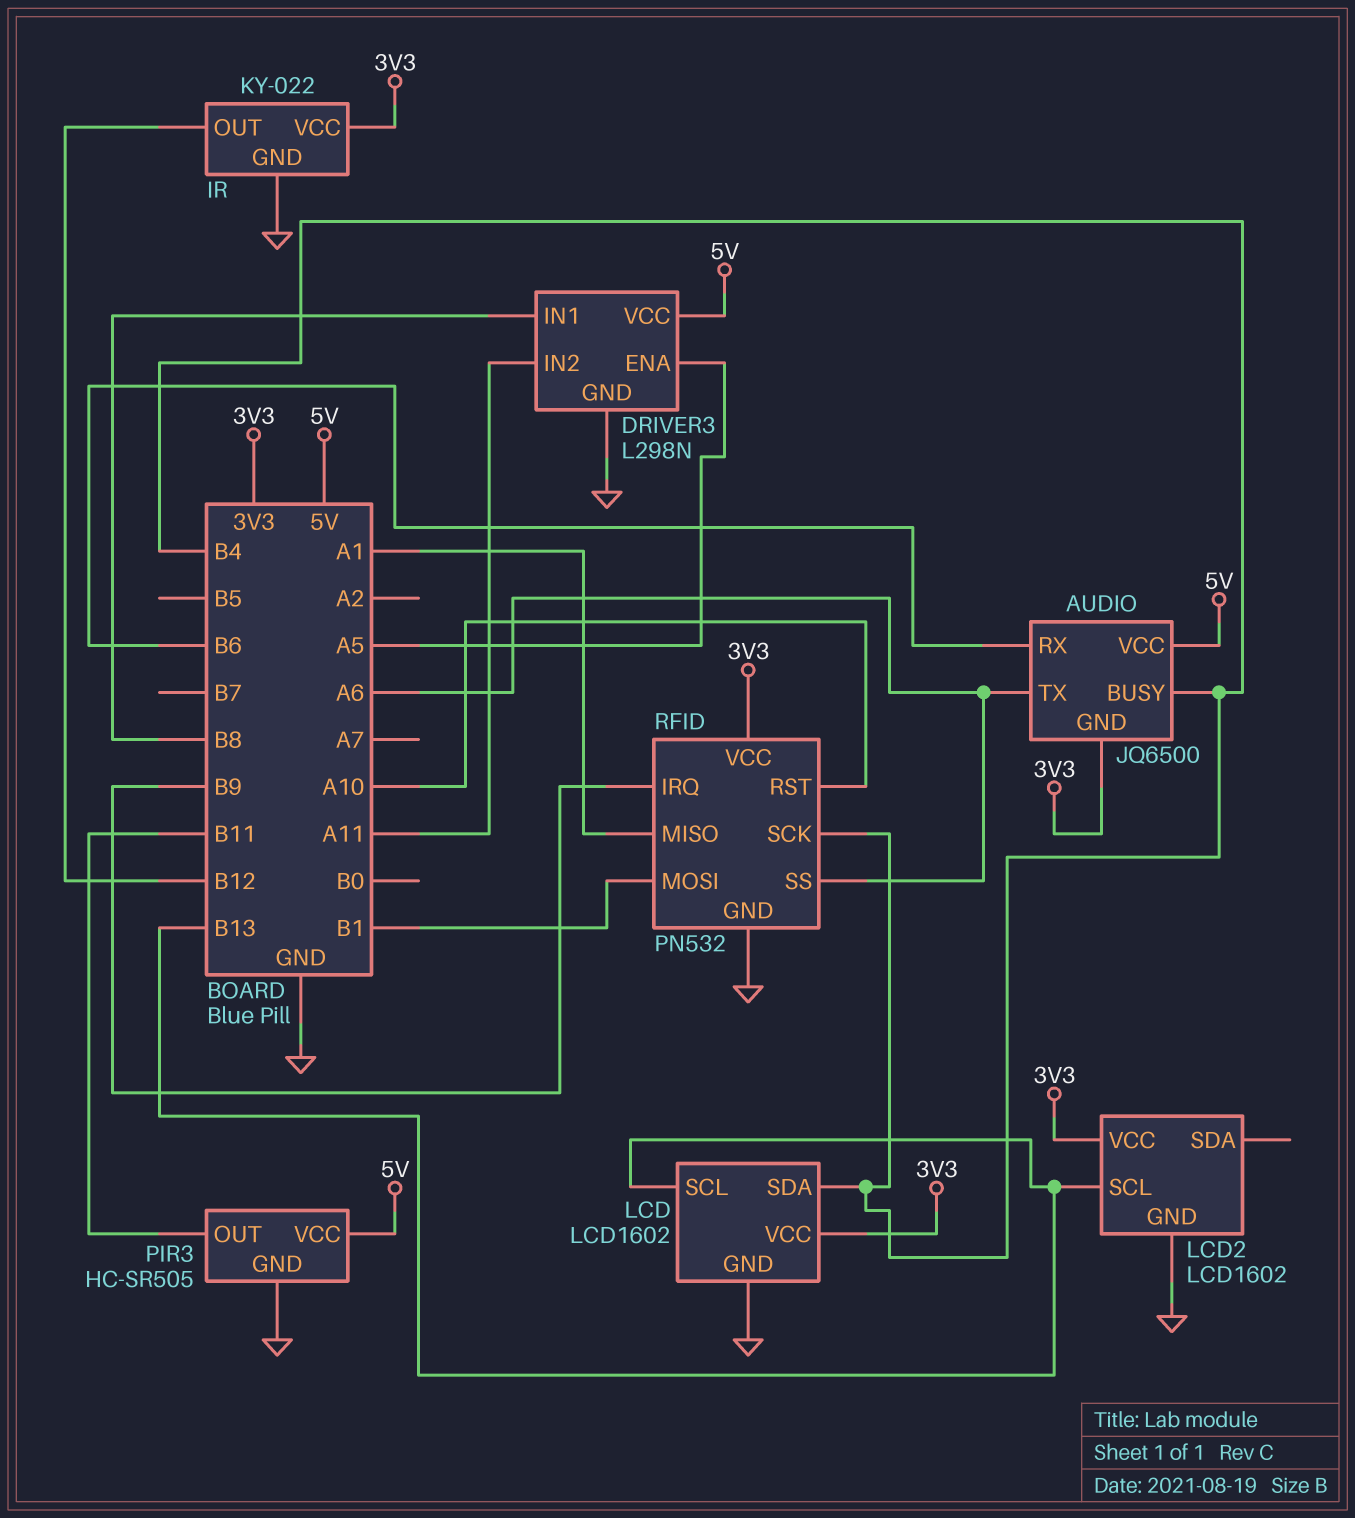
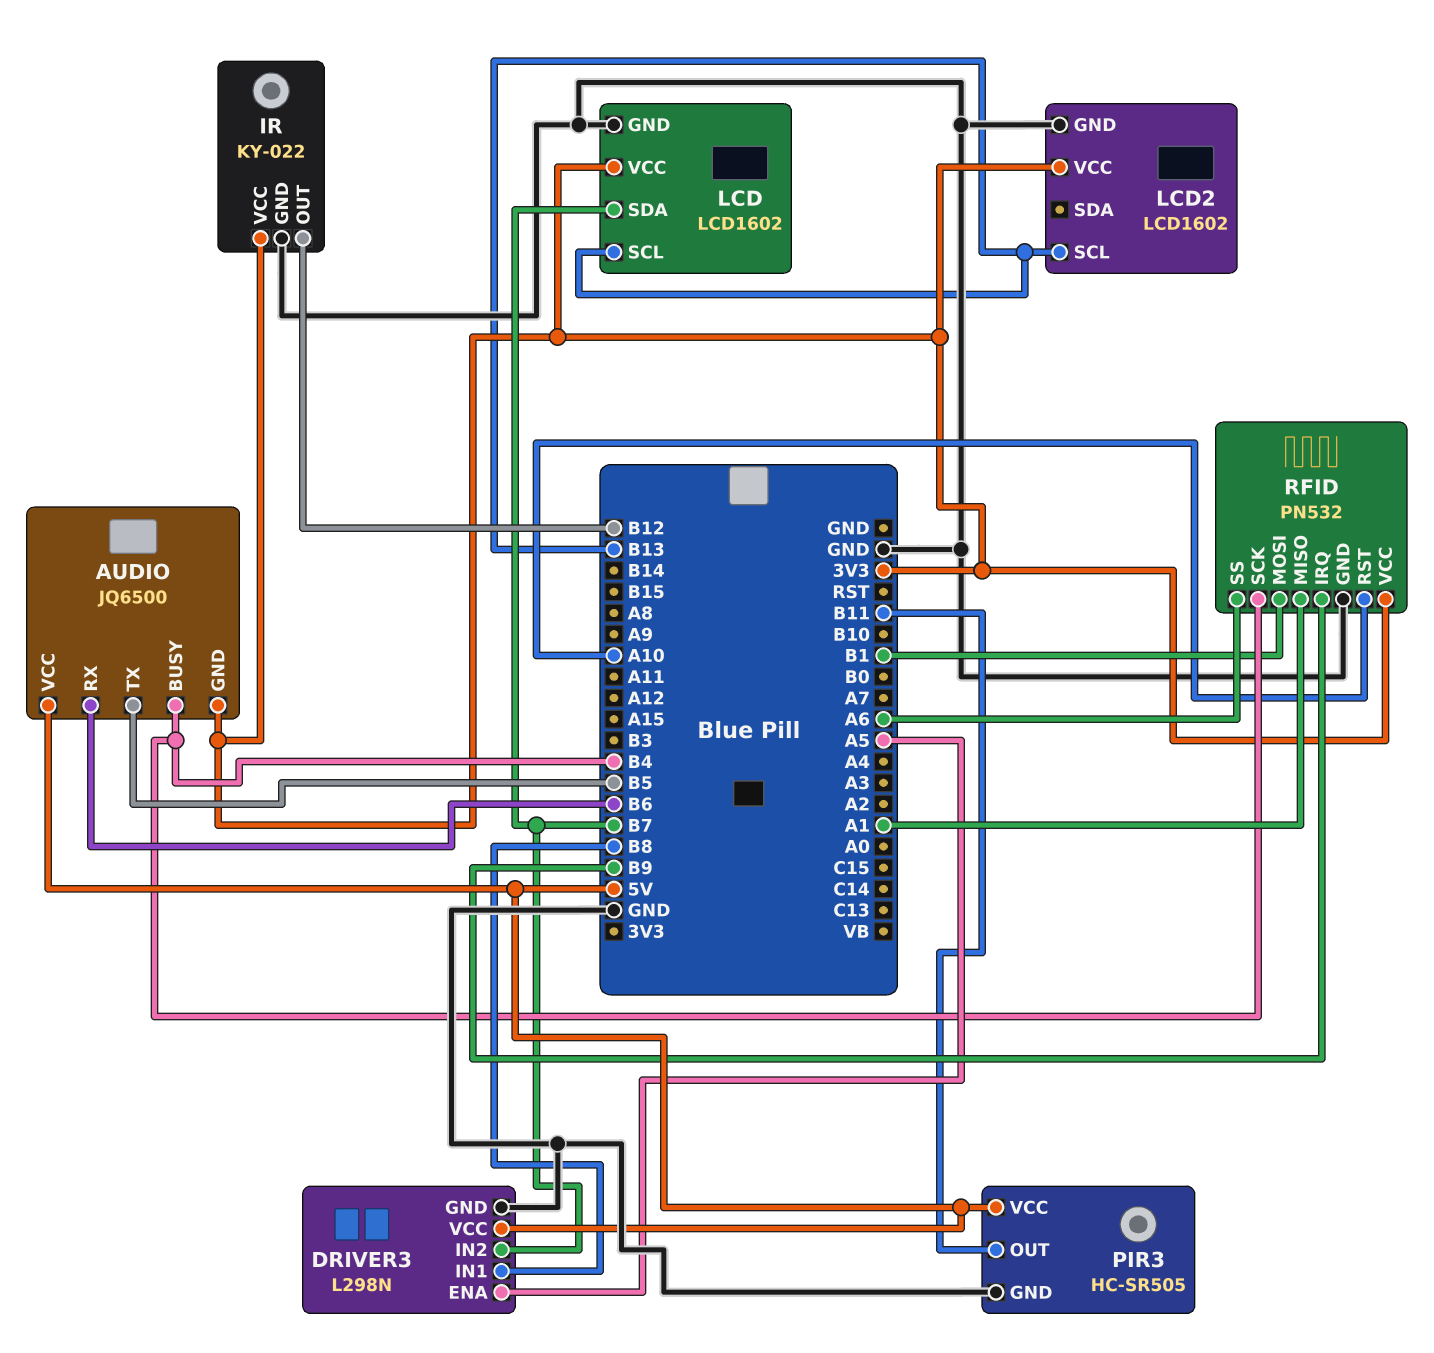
AUDIO pin TX: A6 -> B5
DRIVER3 pin IN2: A11 -> B7
LCD pin SDA: B4 -> B7

